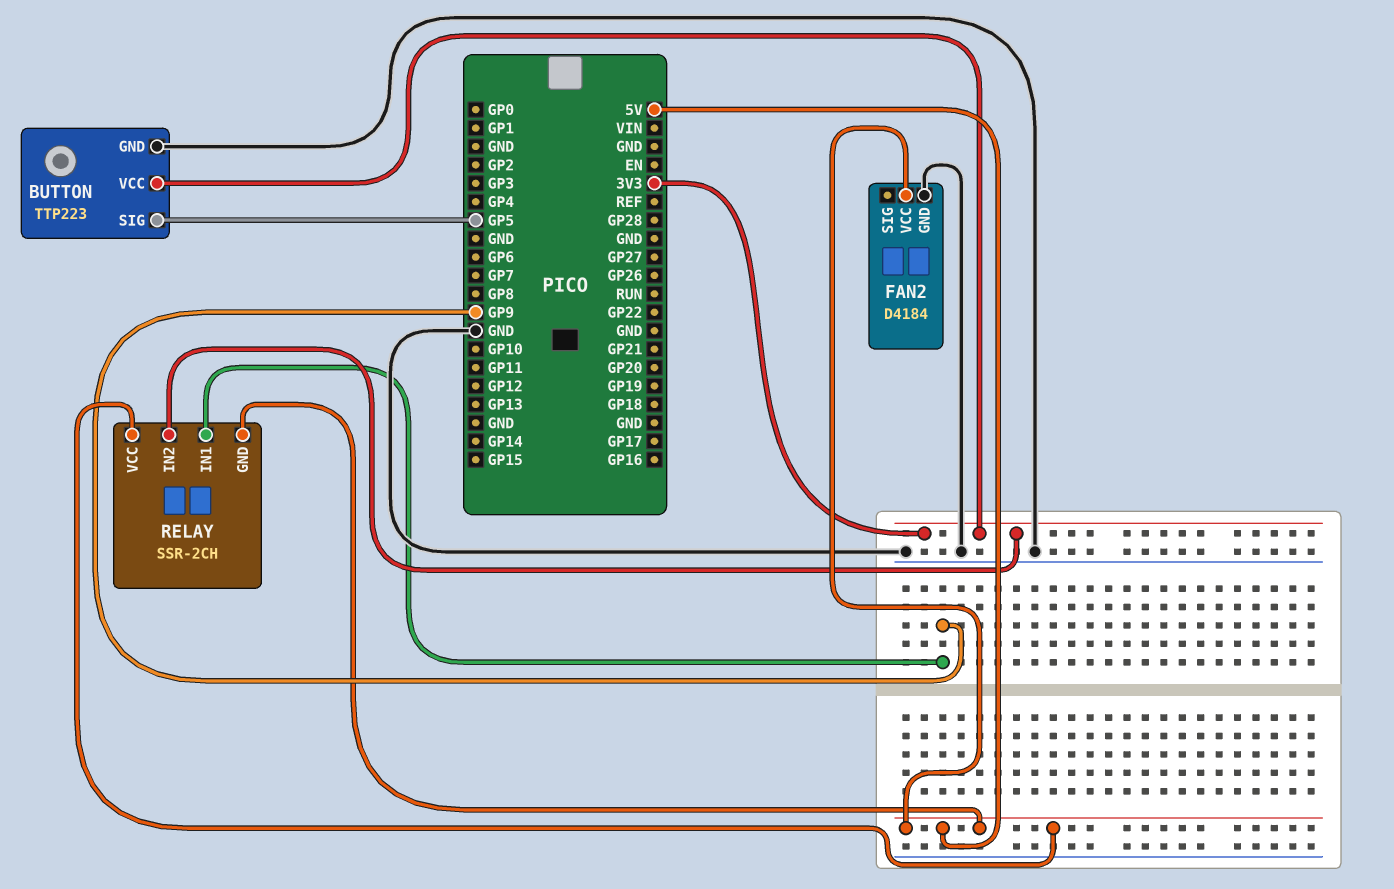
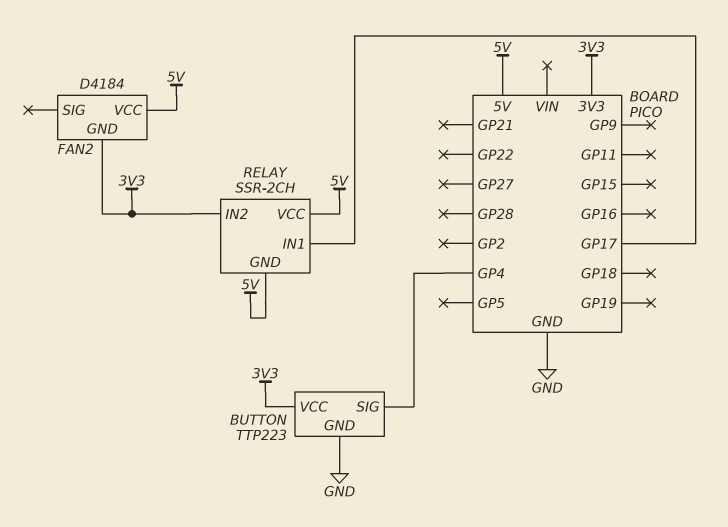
BUTTON pin SIG: GP5 -> GP4
FAN2 pin GND: GND -> 3V3
RELAY pin IN1: GP9 -> GP17

